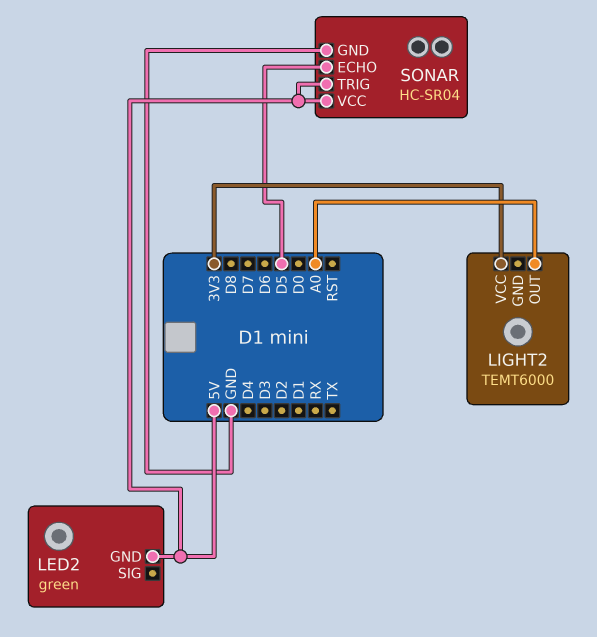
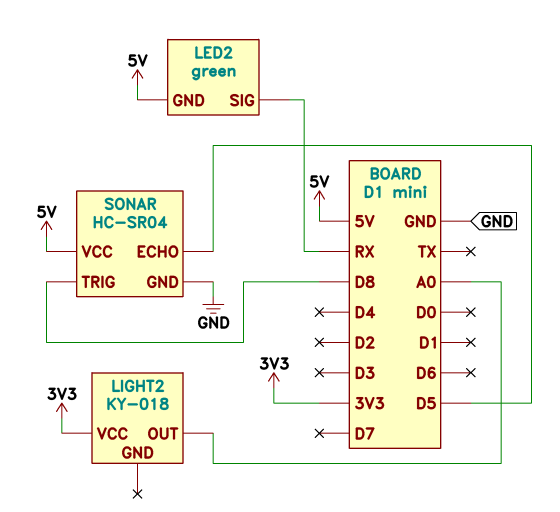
LED2 pin SIG: none -> RX
LIGHT2: TEMT6000 -> KY-018
SONAR pin TRIG: 5V -> D8

